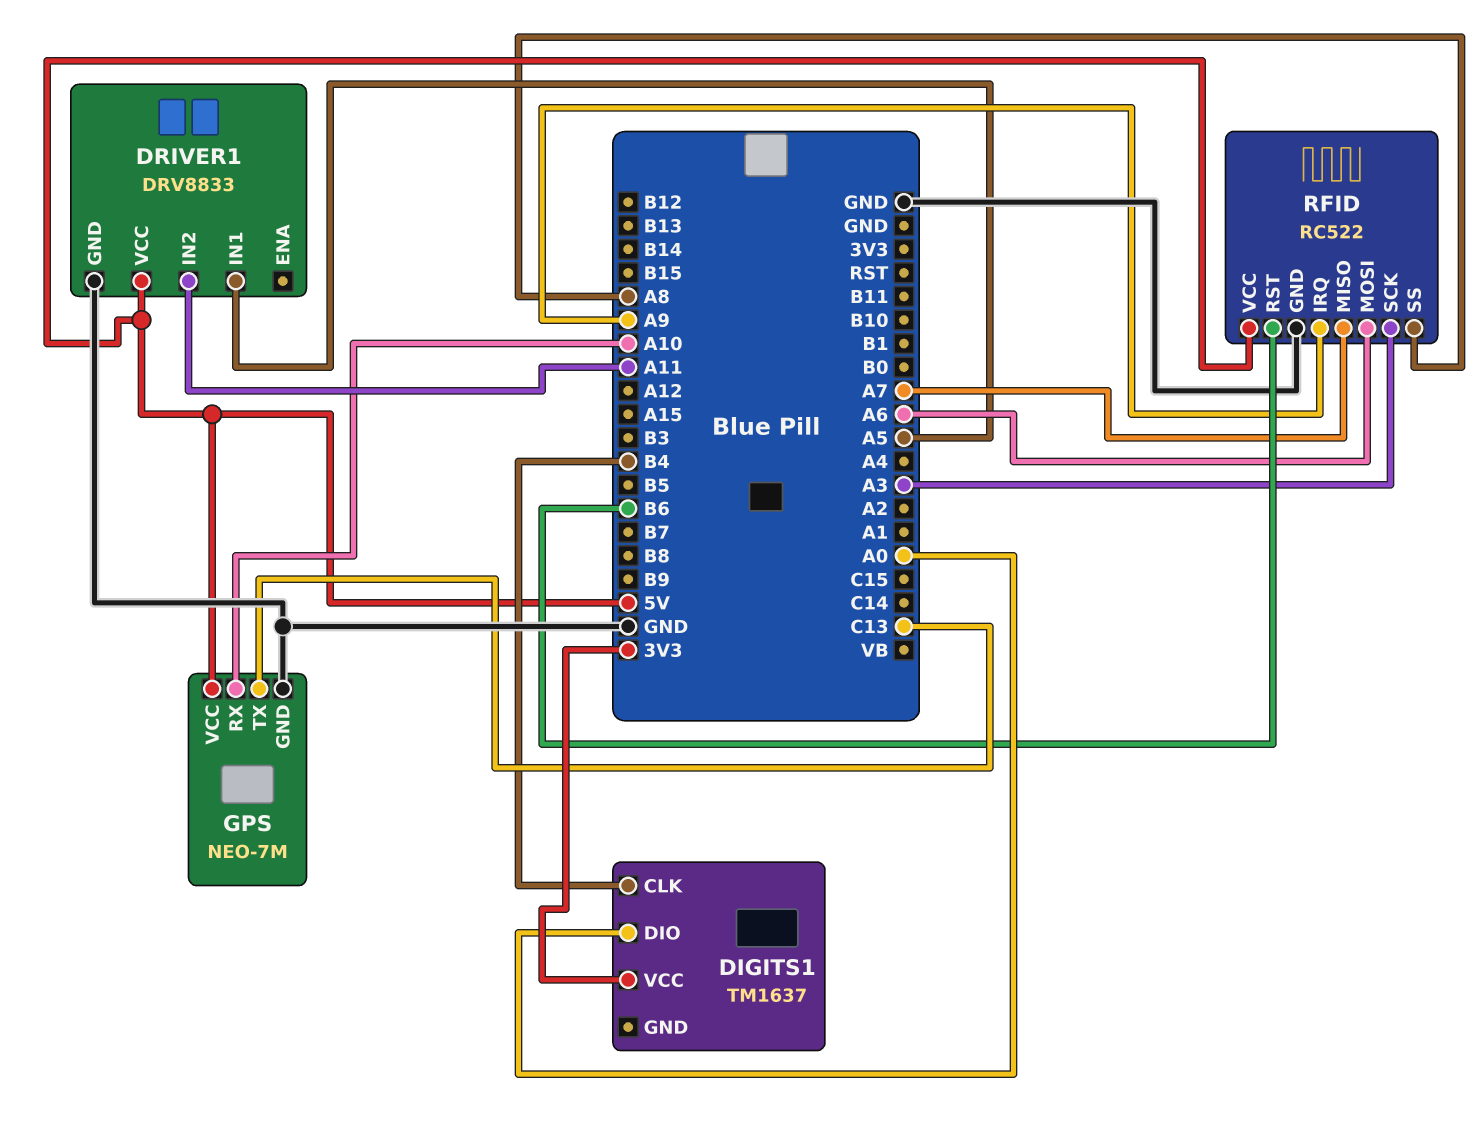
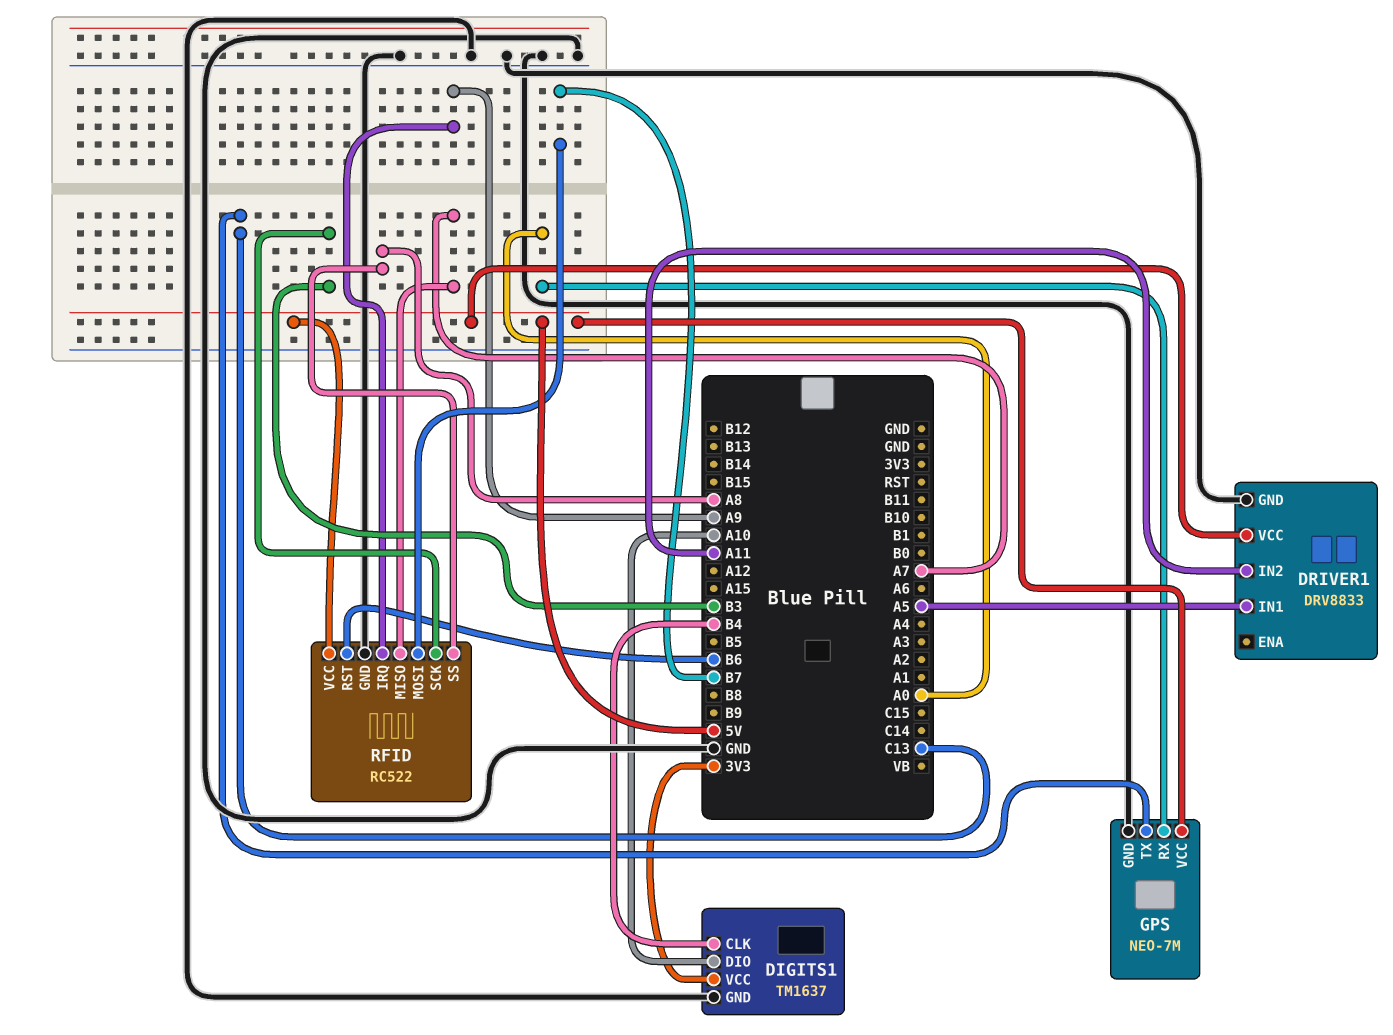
DIGITS1 pin DIO: A0 -> A10
DIGITS1 pin GND: none -> GND
GPS pin RX: A10 -> A0
RFID pin MOSI: A6 -> B7
RFID pin SCK: A3 -> B3

